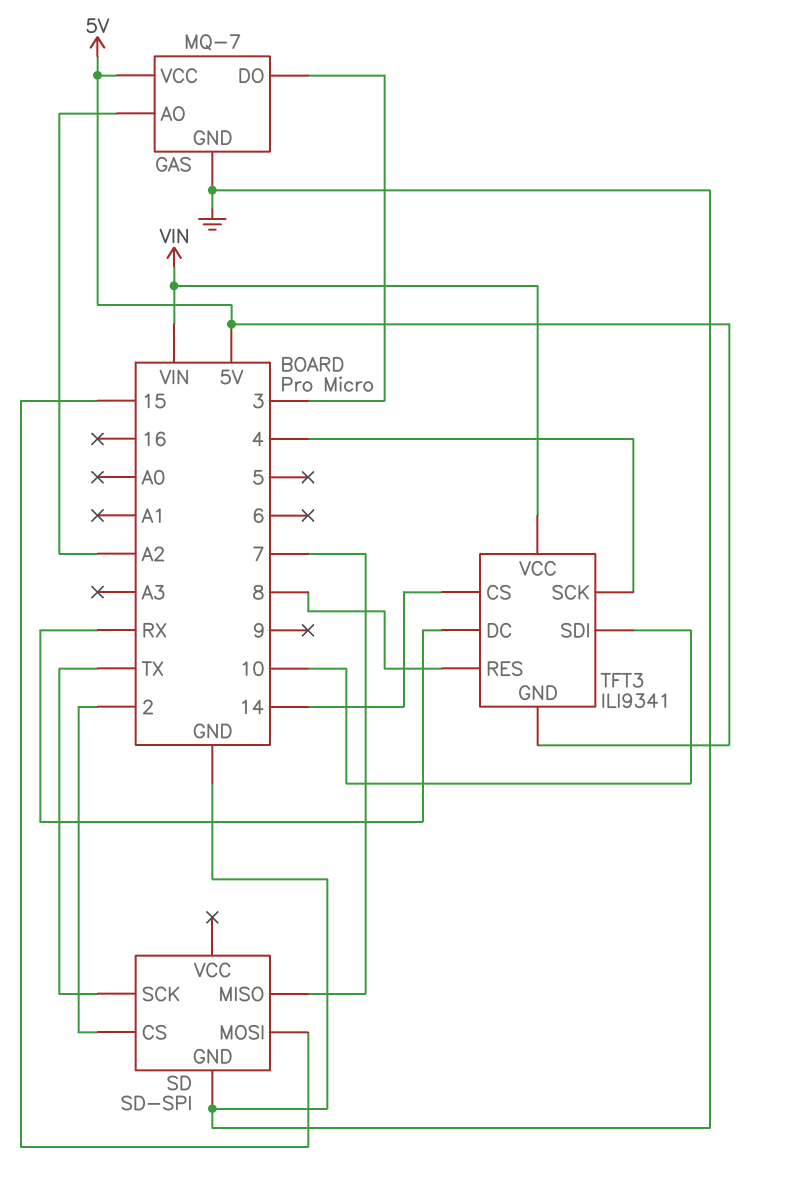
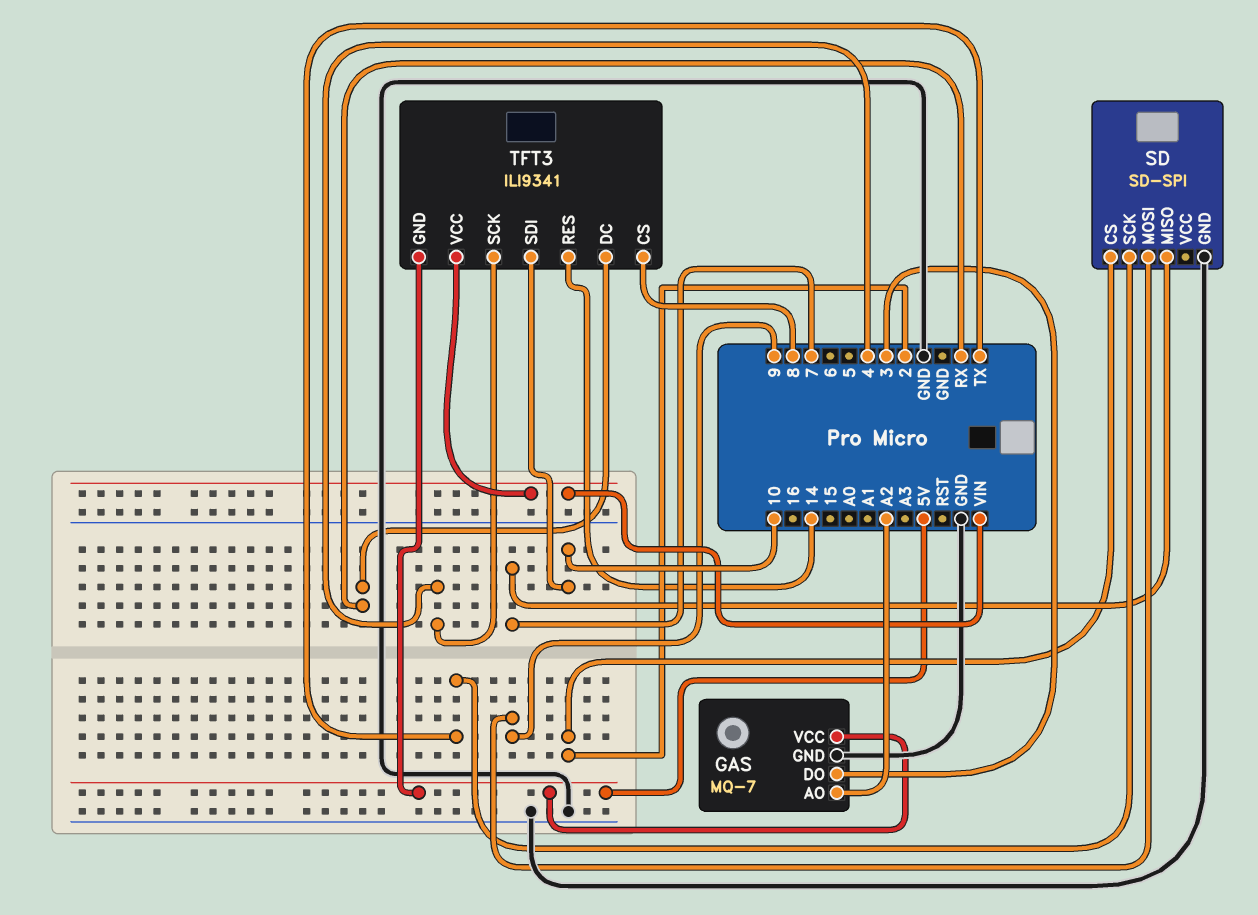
SD pin MOSI: 15 -> 9
TFT3 pin CS: 14 -> 8
TFT3 pin RES: 8 -> 14

